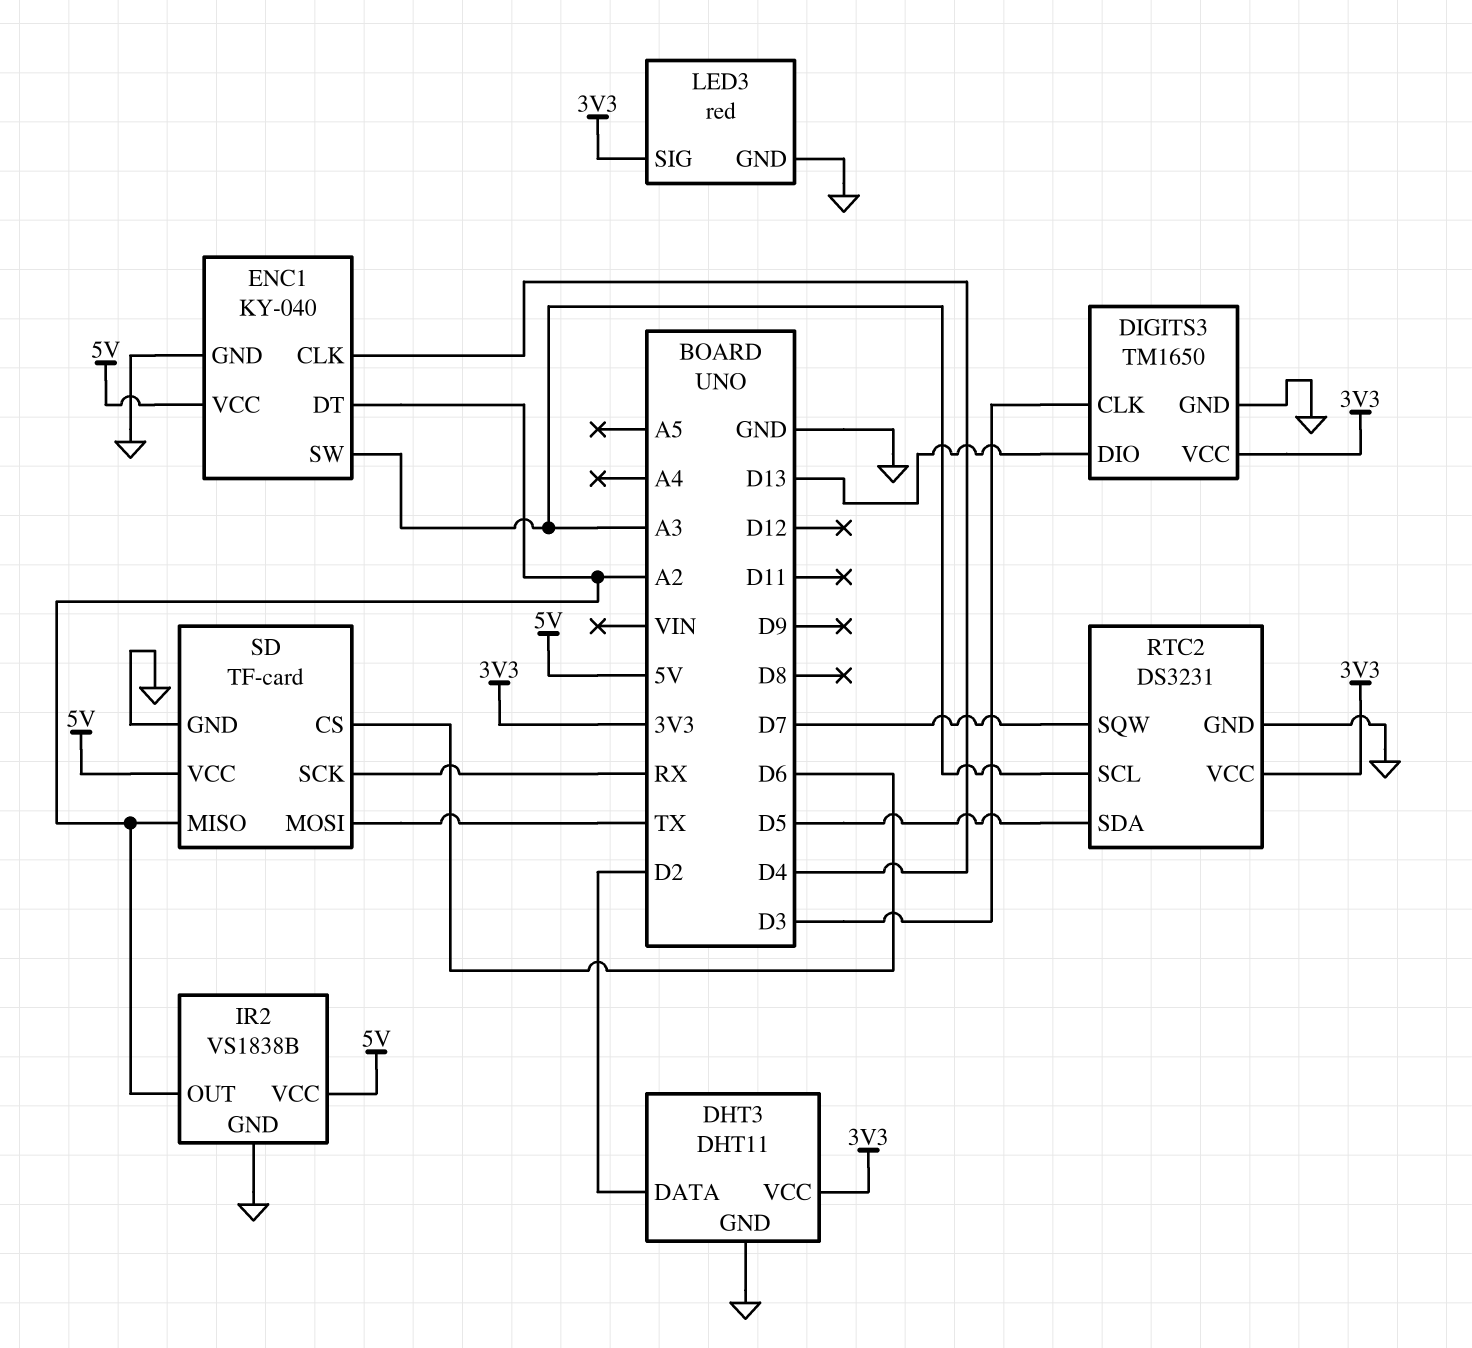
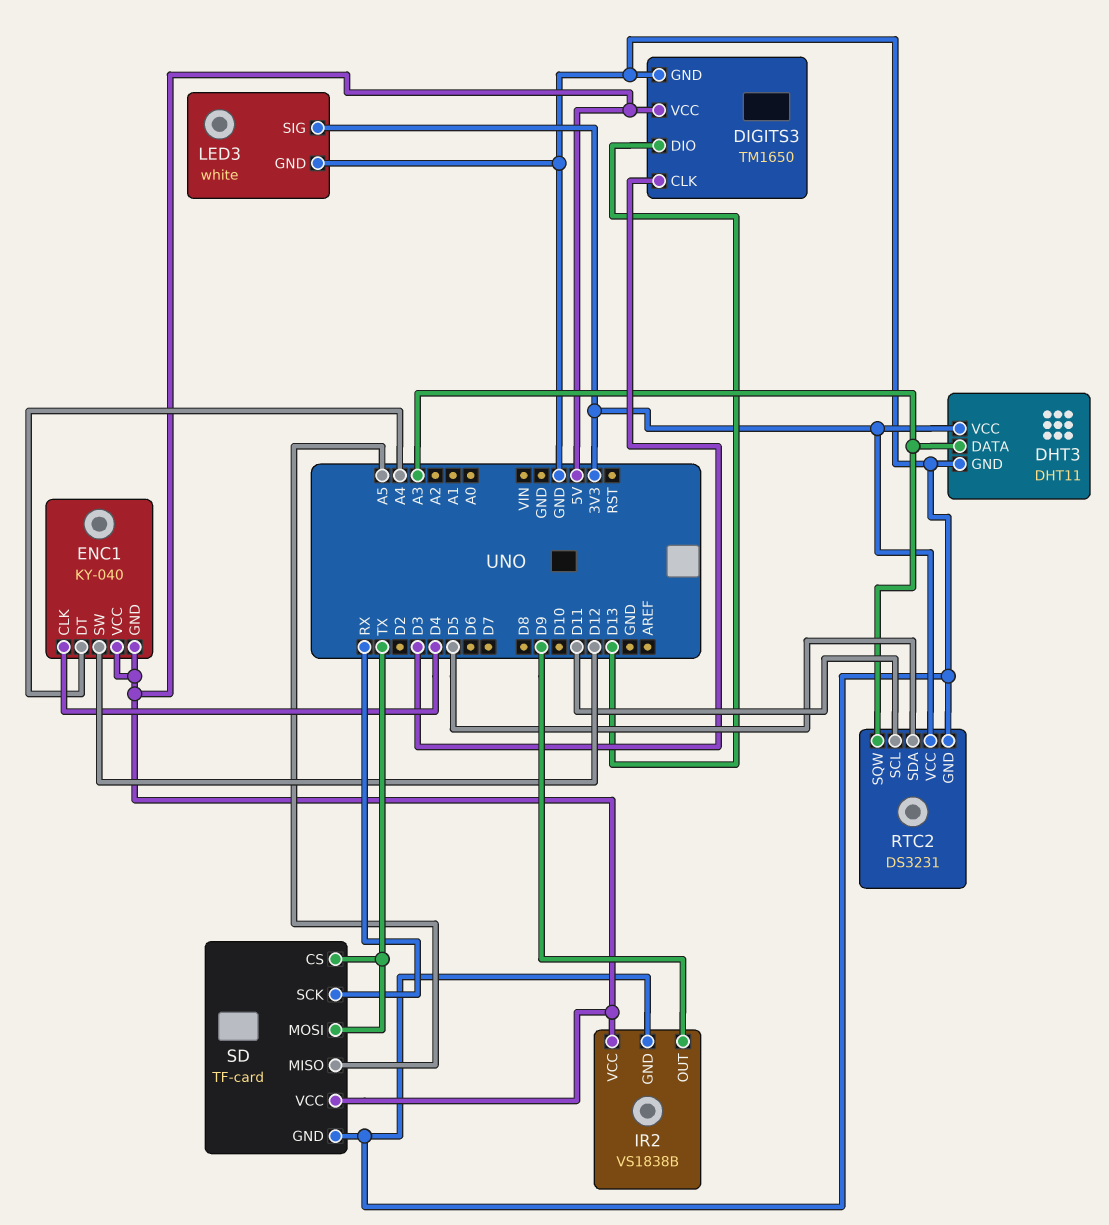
DHT3 pin DATA: D2 -> A3
DIGITS3 pin VCC: 3V3 -> 5V
ENC1 pin DT: A2 -> A4
ENC1 pin GND: GND -> 5V
ENC1 pin SW: A3 -> D12
IR2 pin OUT: A2 -> D9
LED3: red -> white
RTC2 pin SCL: A3 -> D11
RTC2 pin SQW: D7 -> A3
SD pin CS: D6 -> TX
SD pin MISO: A2 -> A5

